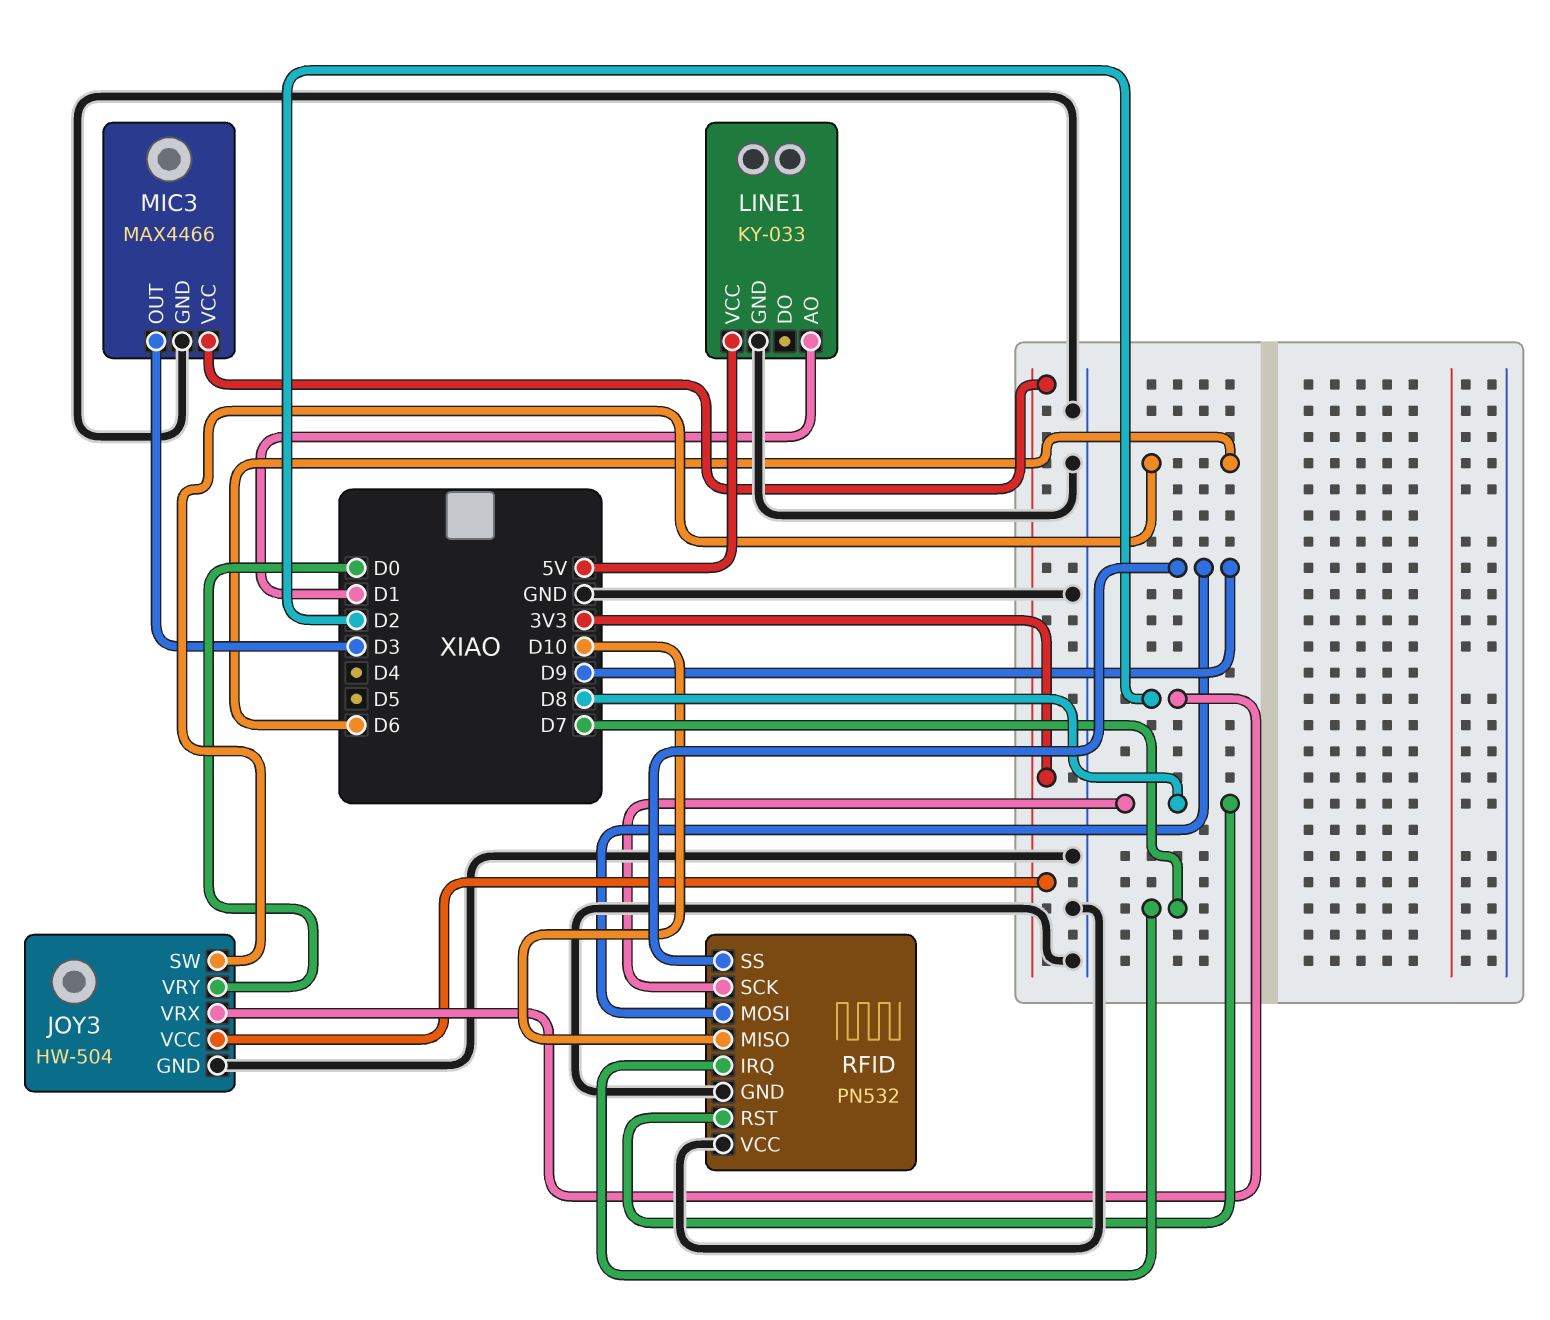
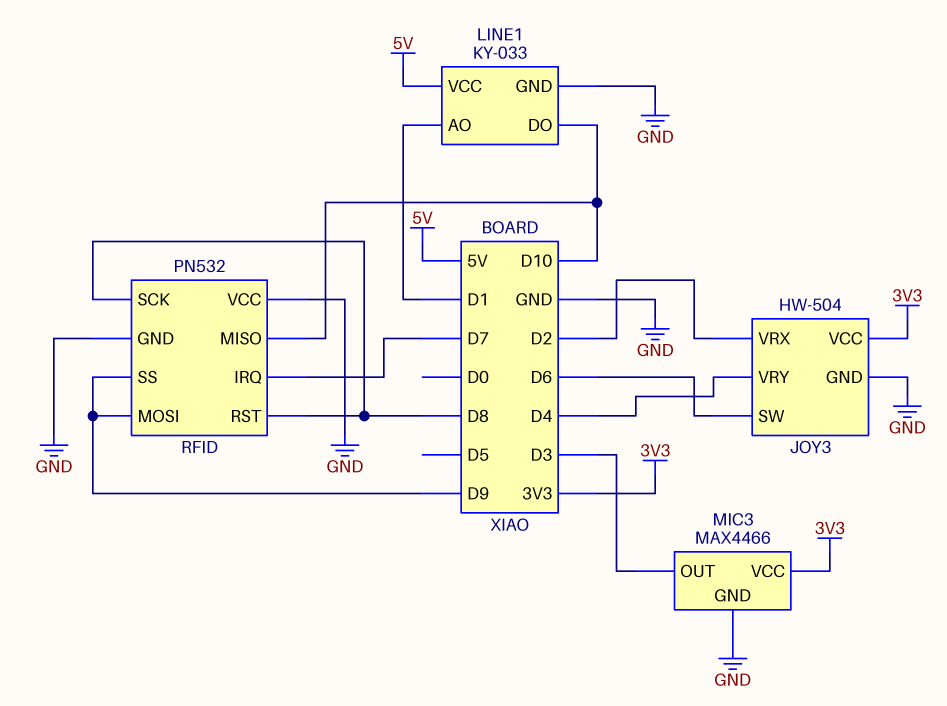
JOY3 pin VRY: D0 -> D4
LINE1 pin DO: none -> D10

